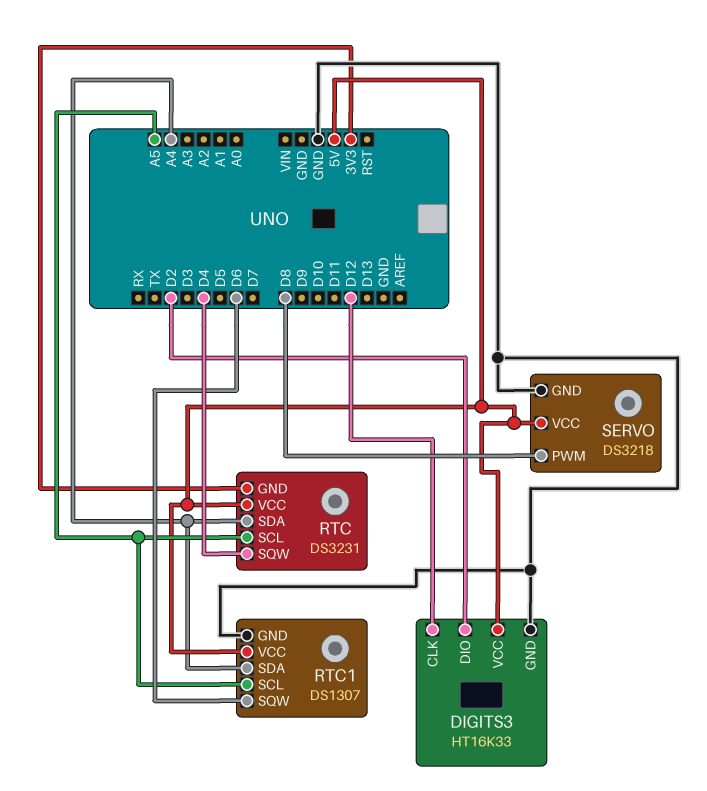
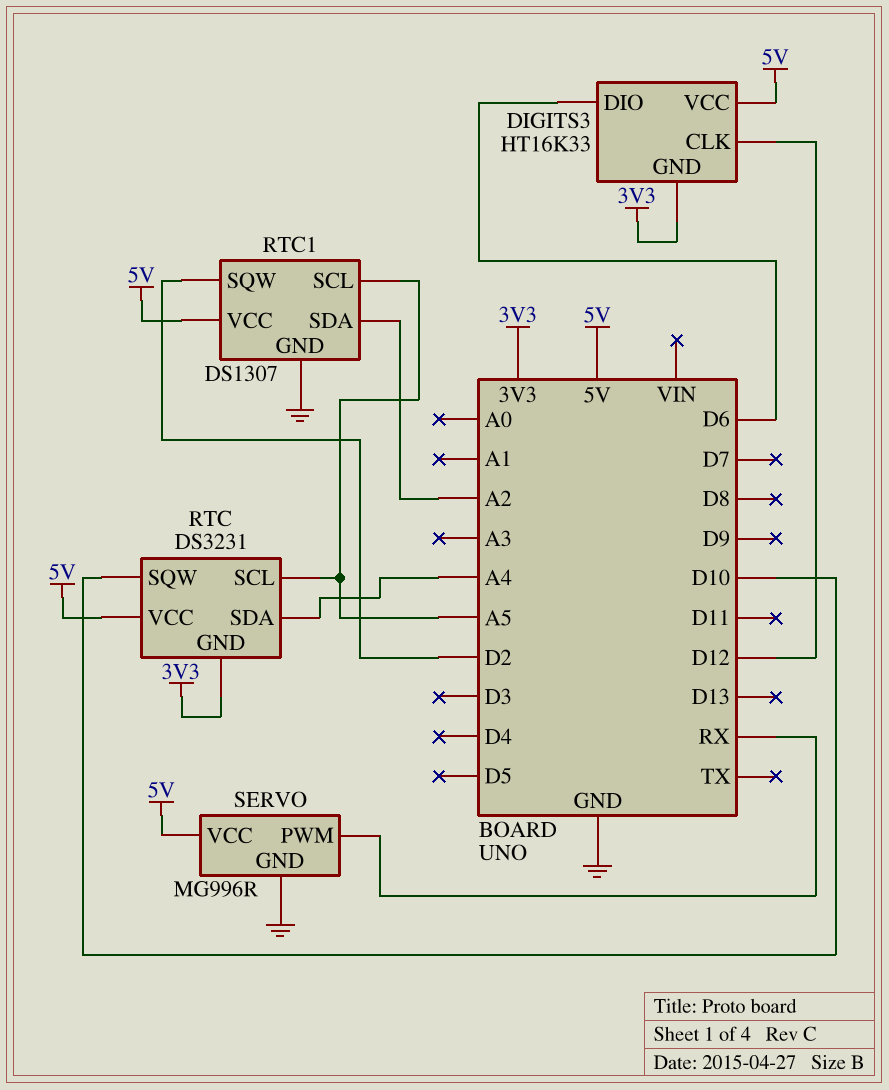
DIGITS3 pin DIO: D2 -> D6
DIGITS3 pin GND: GND -> 3V3
RTC pin SQW: D4 -> D10
RTC1 pin SDA: A4 -> A2
RTC1 pin SQW: D6 -> D2
SERVO: DS3218 -> MG996R
SERVO pin PWM: D8 -> RX

